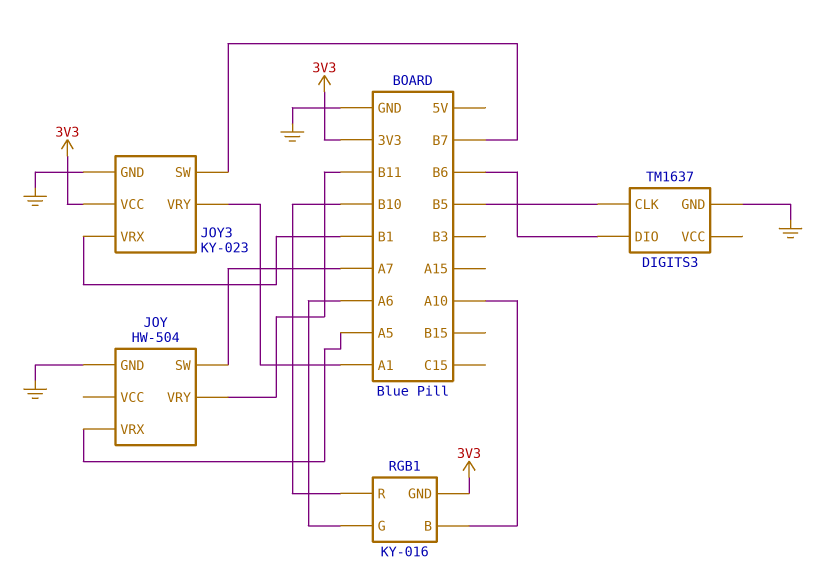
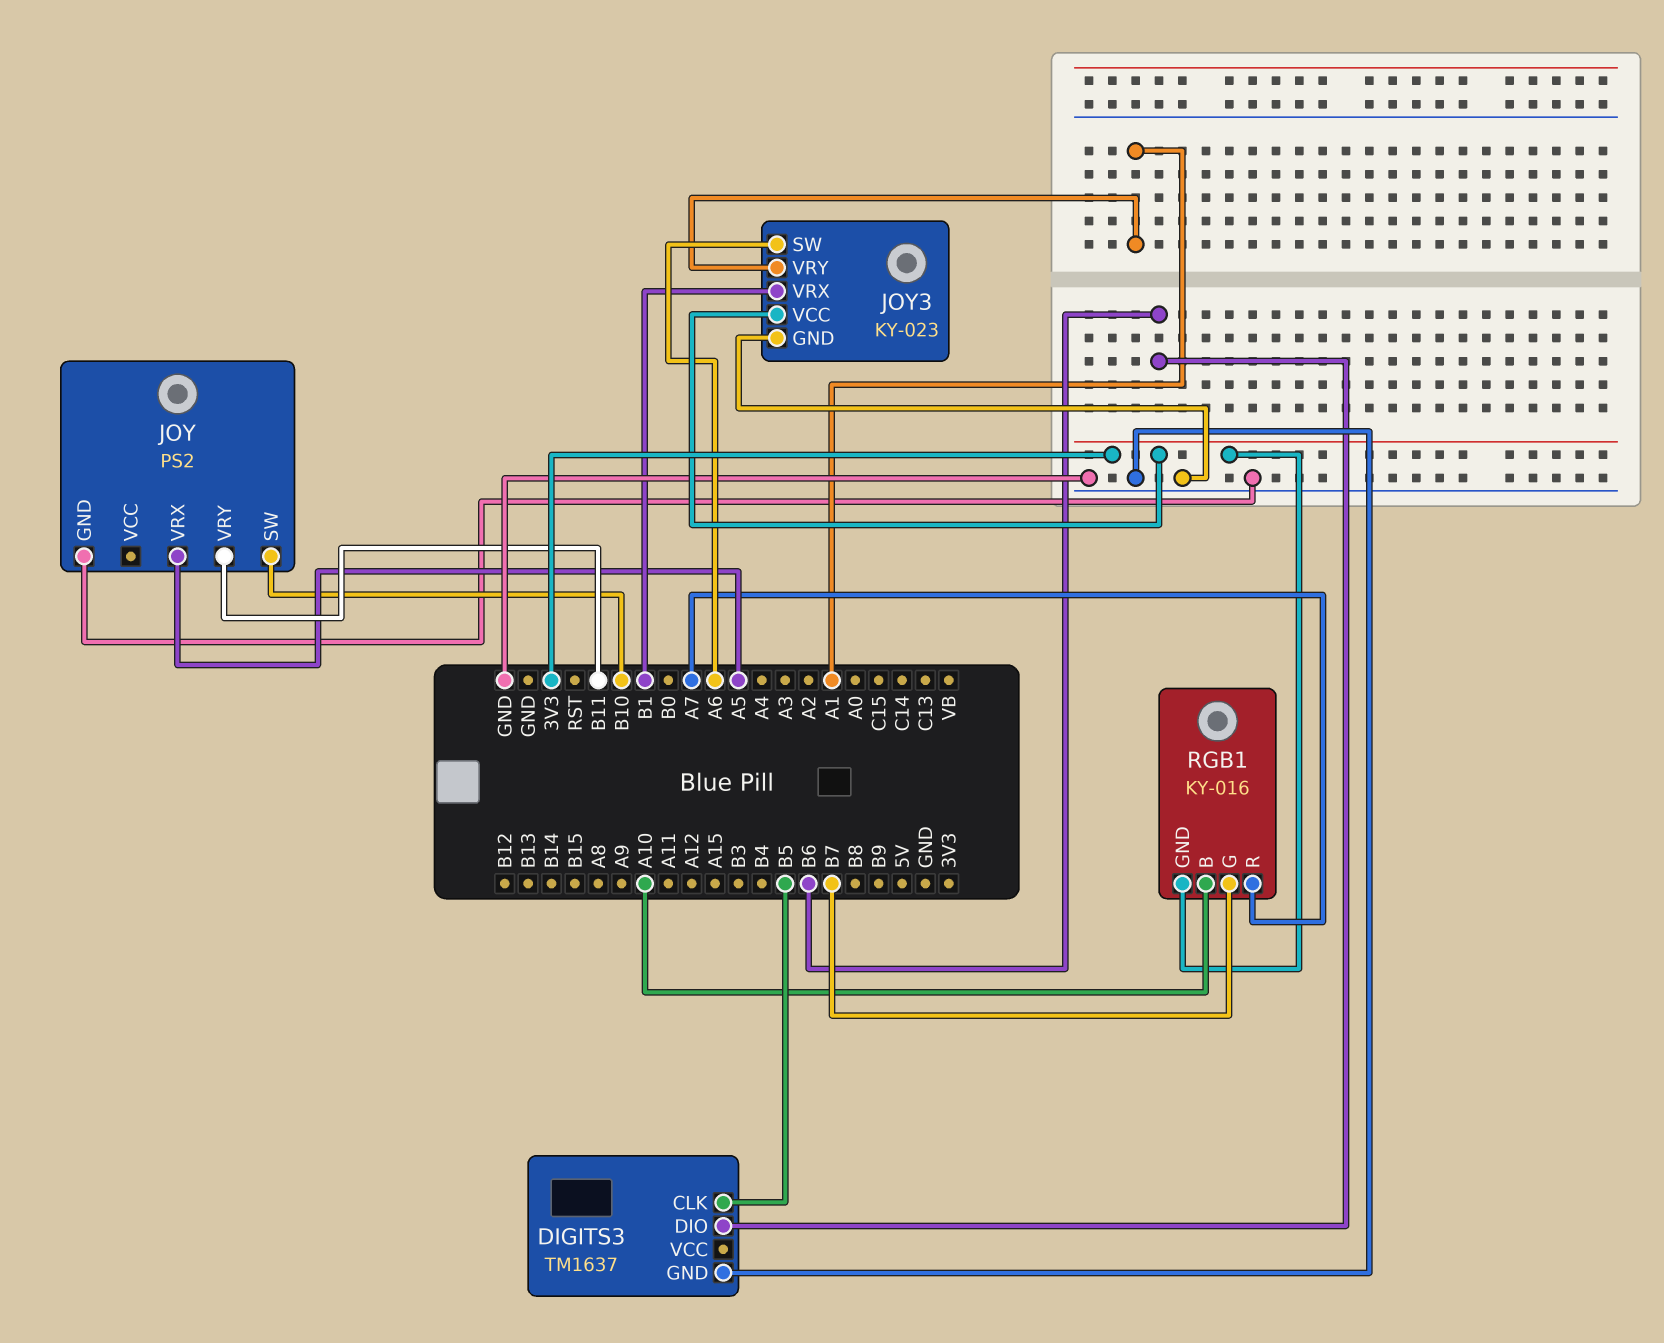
JOY: HW-504 -> PS2
JOY pin SW: A7 -> B10
JOY3 pin SW: B7 -> A6
RGB1 pin G: A6 -> B7
RGB1 pin R: B10 -> A7

